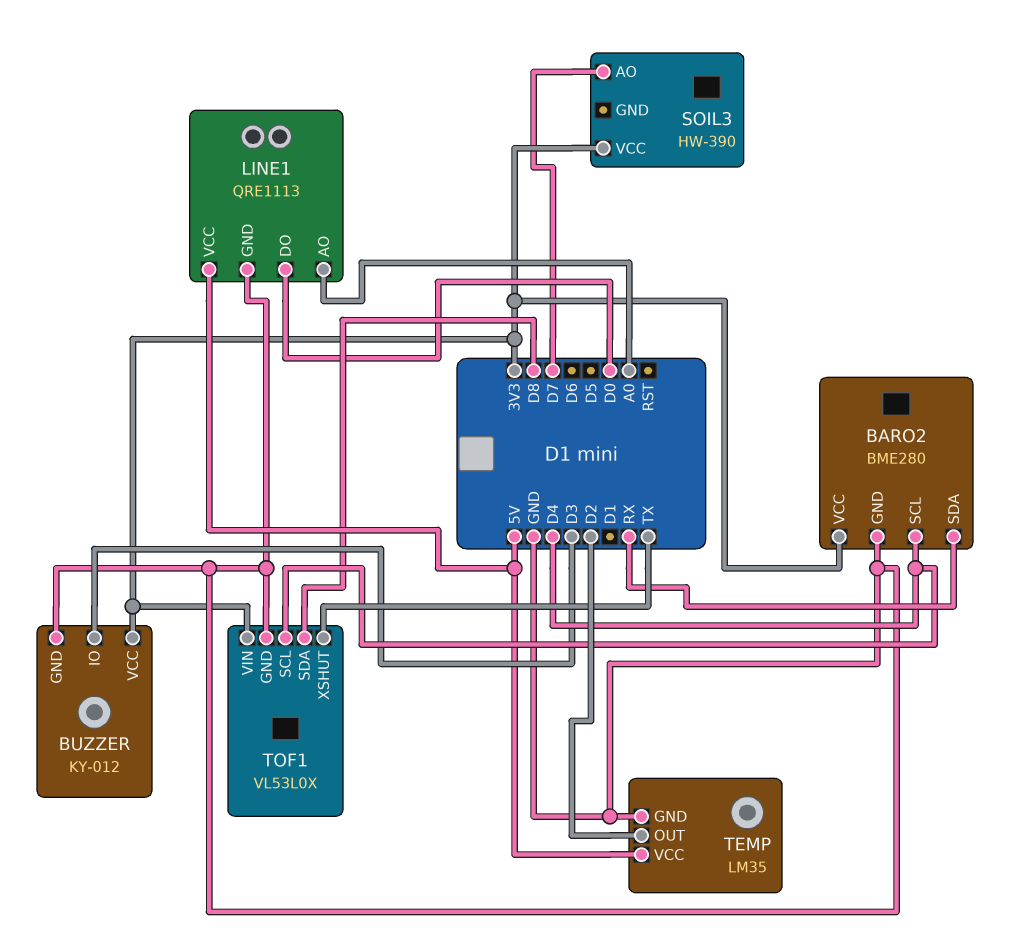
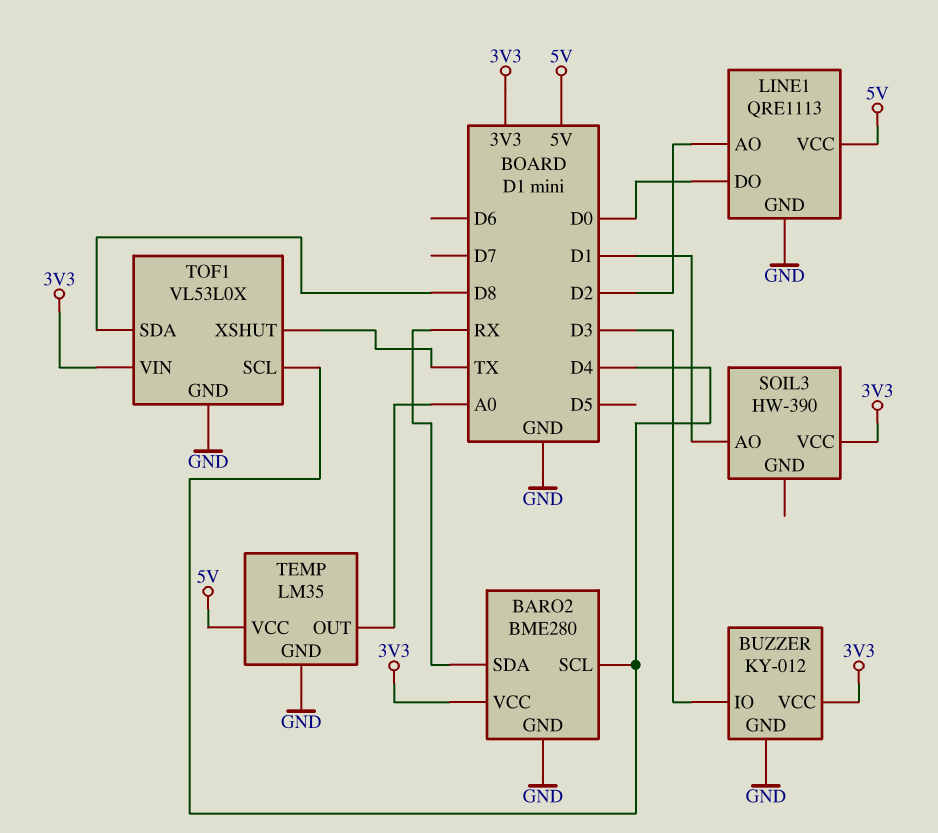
LINE1 pin AO: A0 -> D2
SOIL3 pin AO: D7 -> D1
TEMP pin OUT: D2 -> A0

